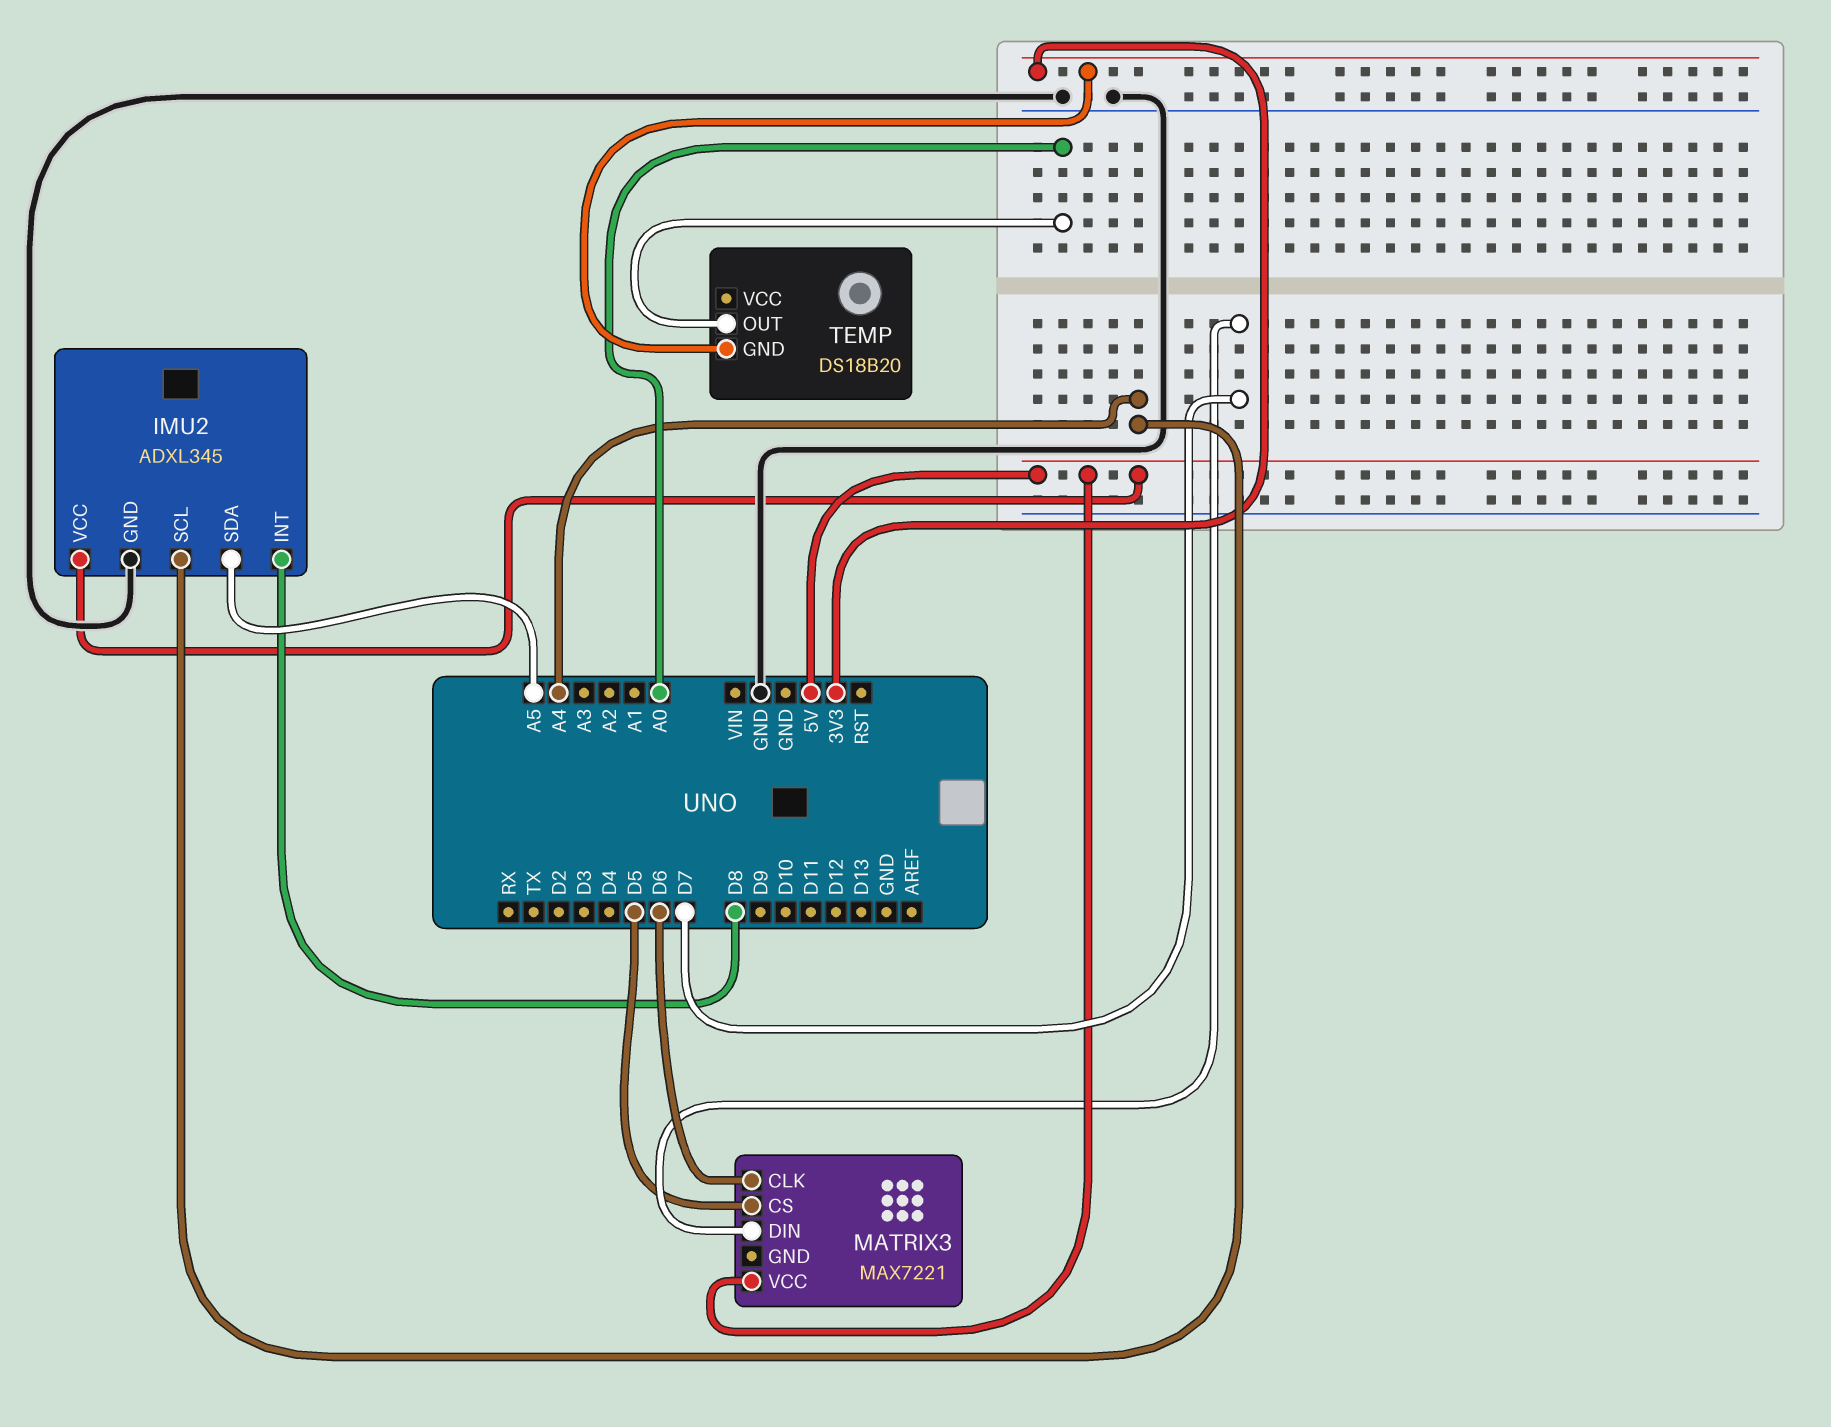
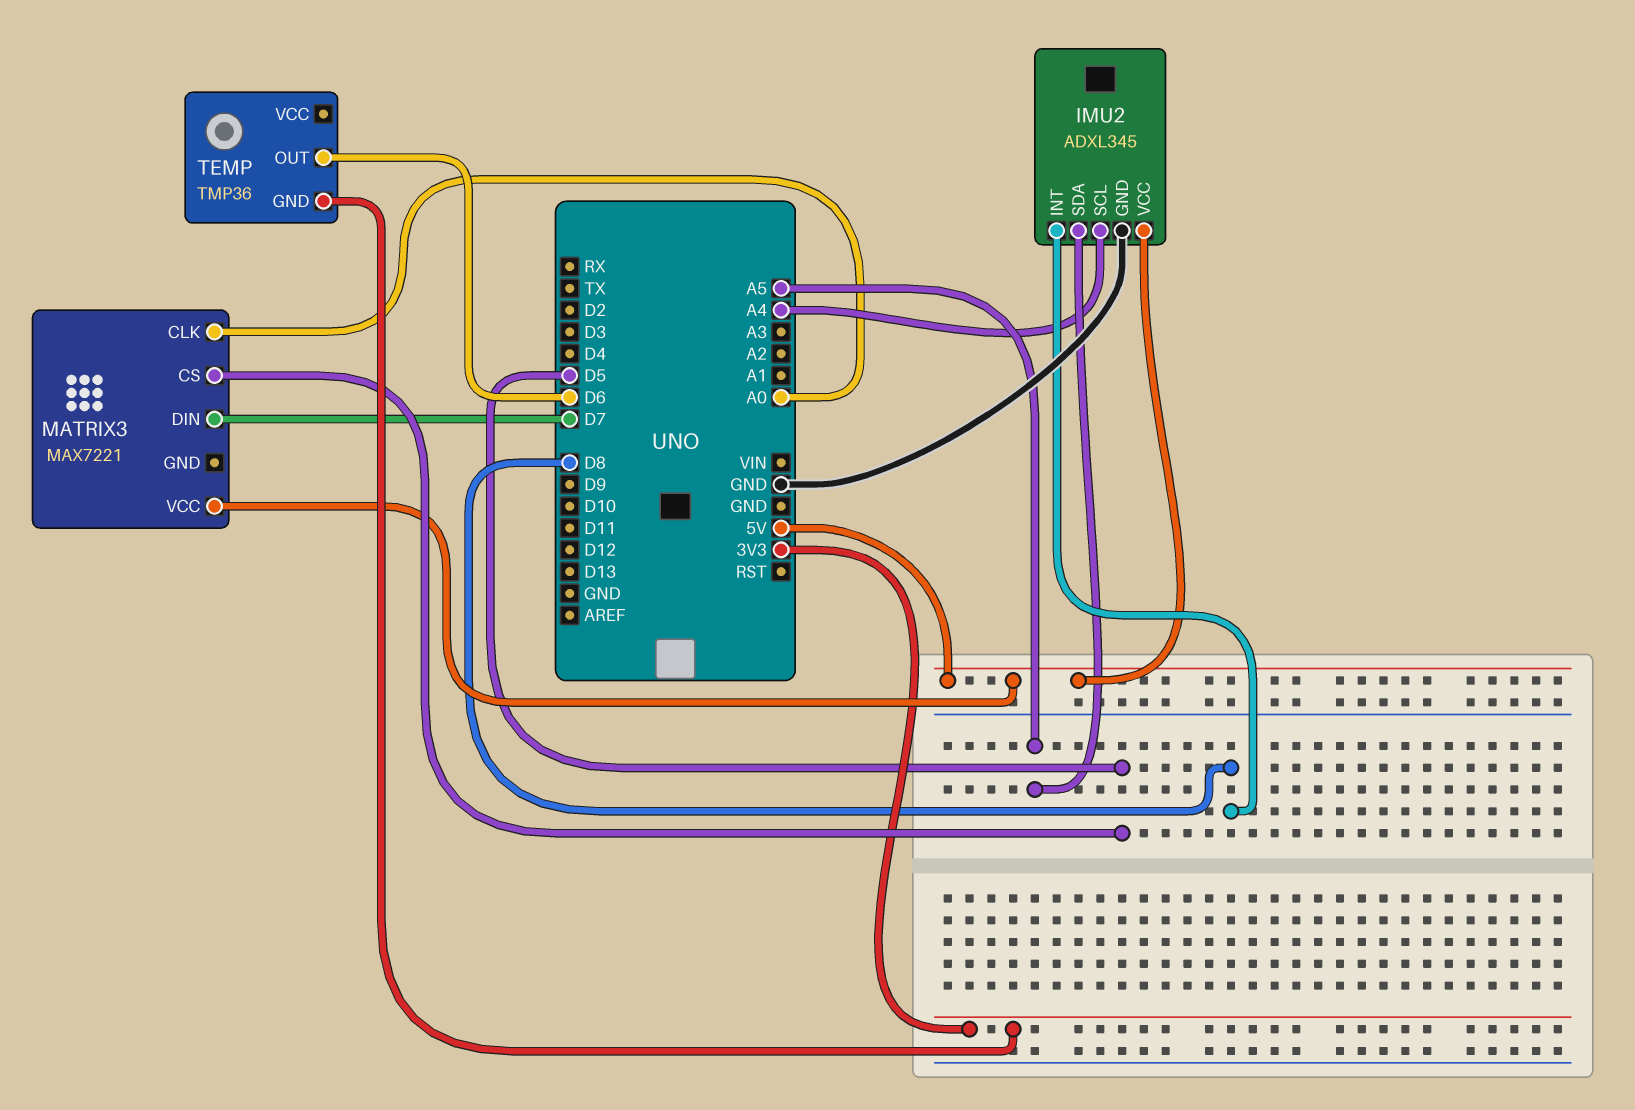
MATRIX3 pin CLK: D6 -> A0
TEMP: DS18B20 -> TMP36
TEMP pin OUT: A0 -> D6

